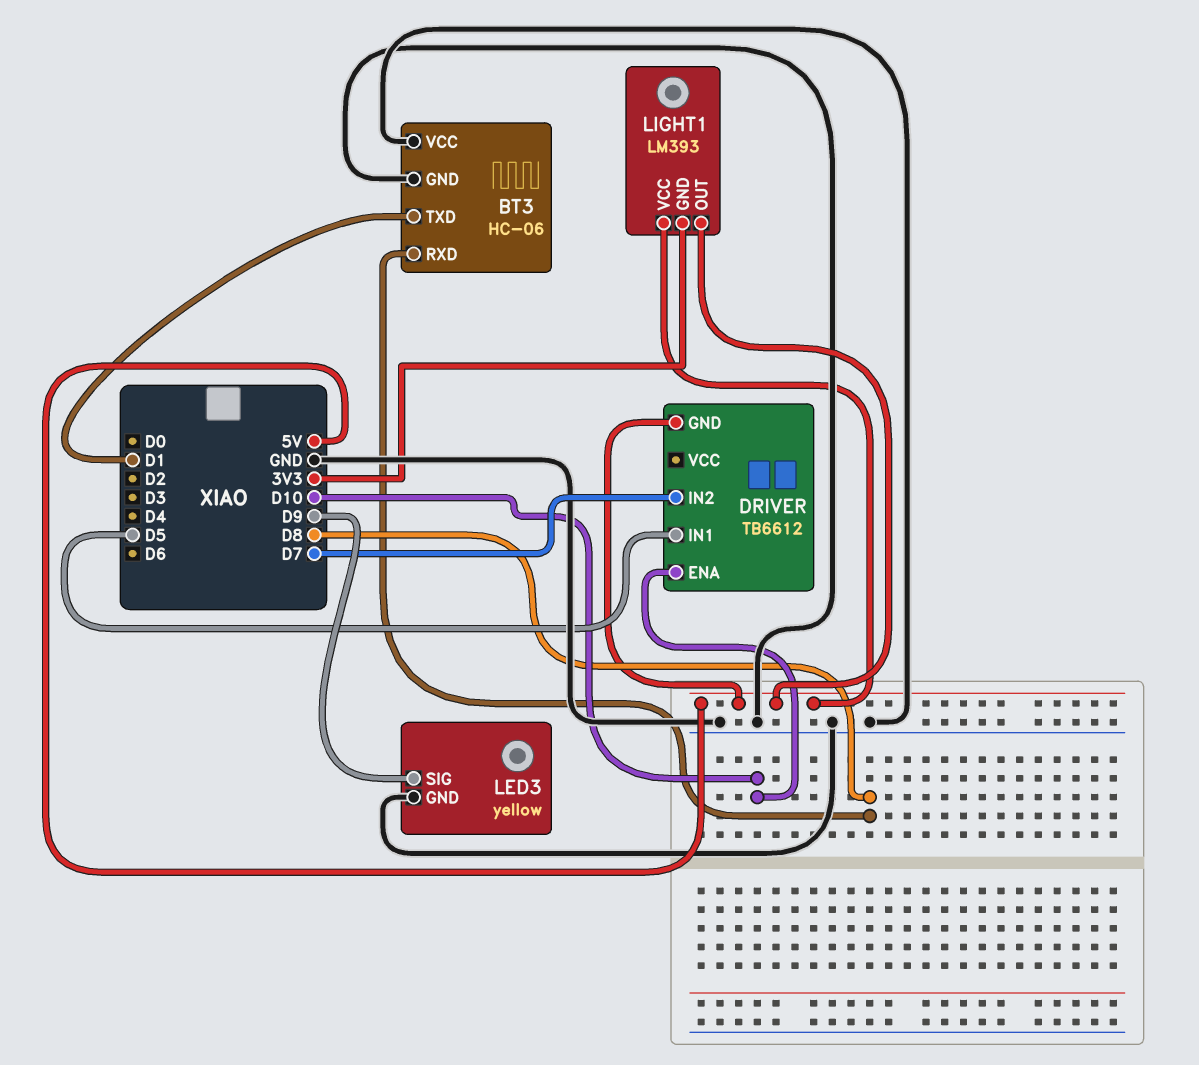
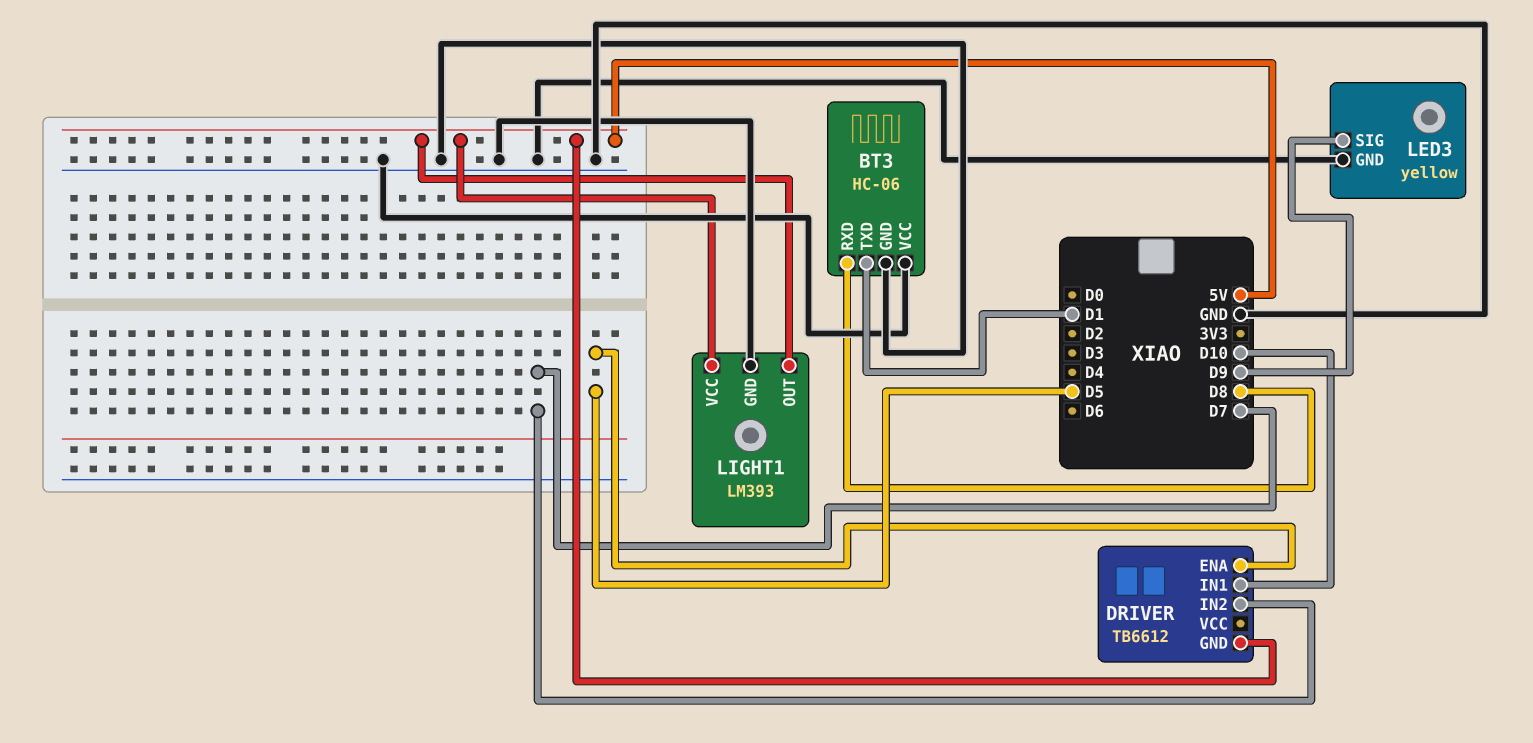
DRIVER pin ENA: D10 -> D5
DRIVER pin IN1: D5 -> D10
LIGHT1 pin GND: 3V3 -> GND

